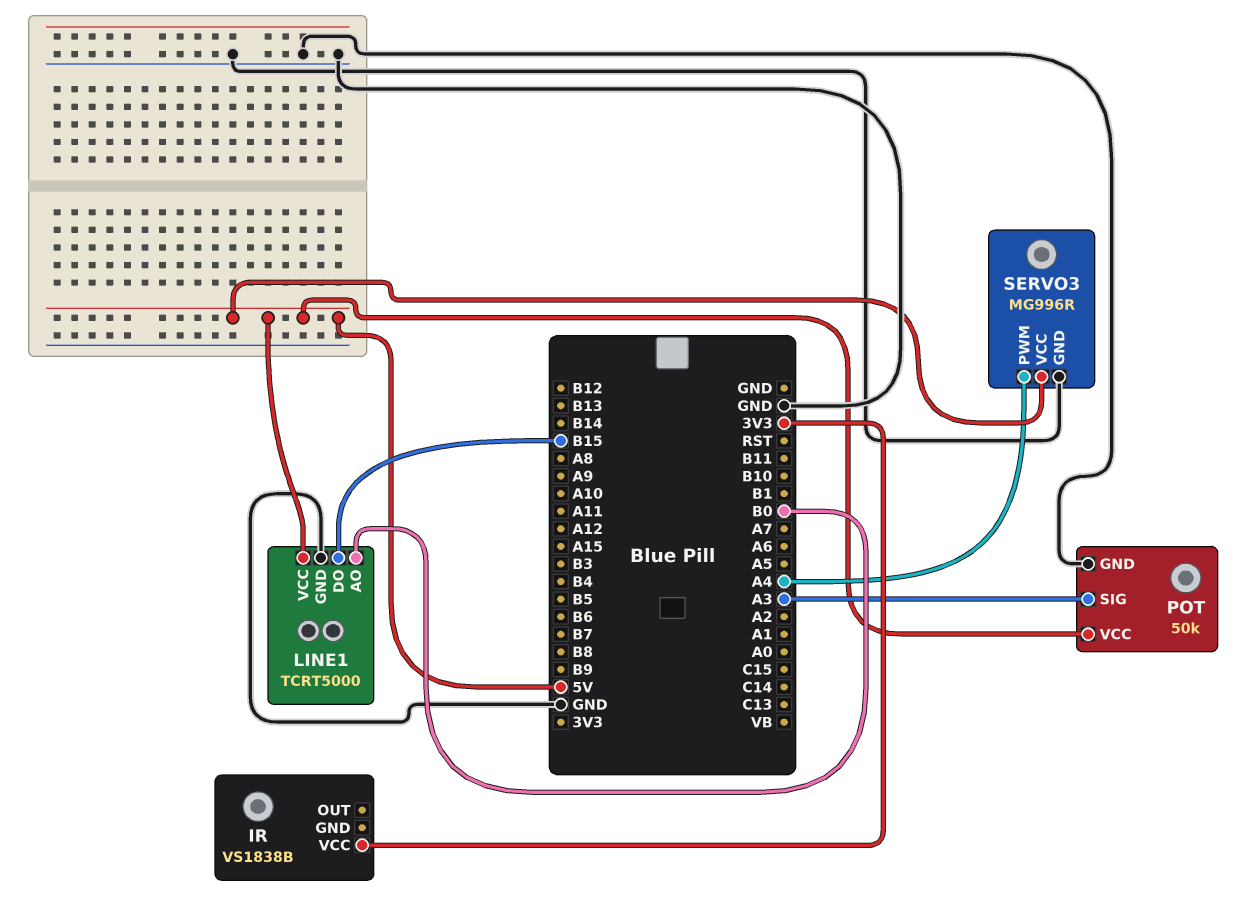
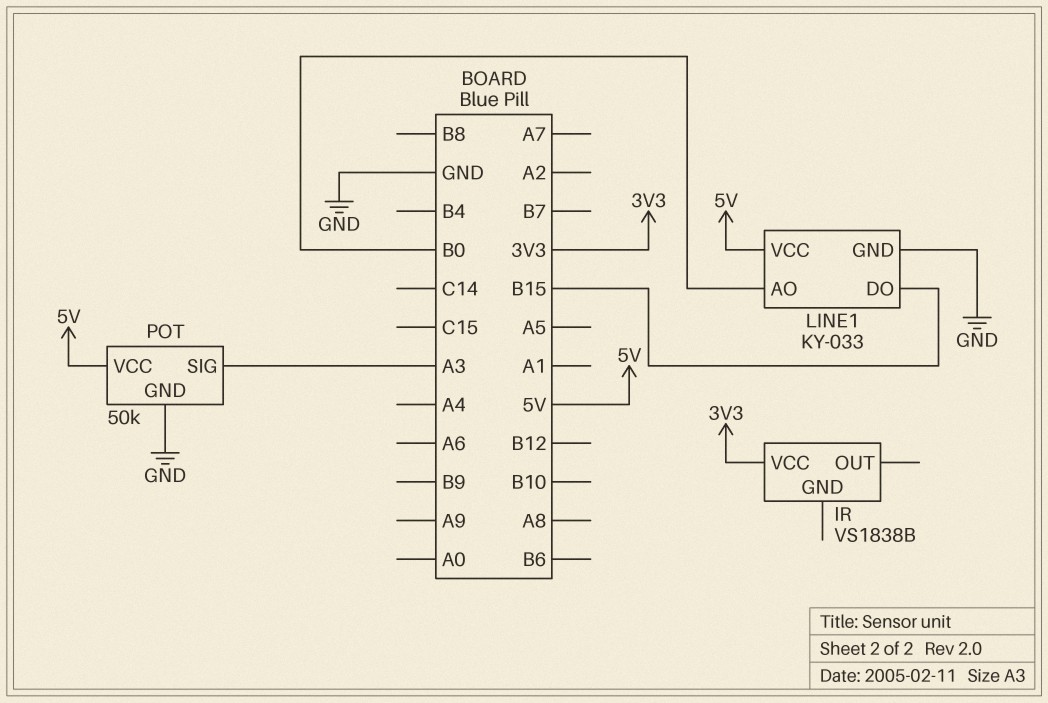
LINE1: TCRT5000 -> KY-033
SERVO3: MG996R -> none
SERVO3 pin GND: GND -> none
SERVO3 pin PWM: A4 -> none
SERVO3 pin VCC: 5V -> none

